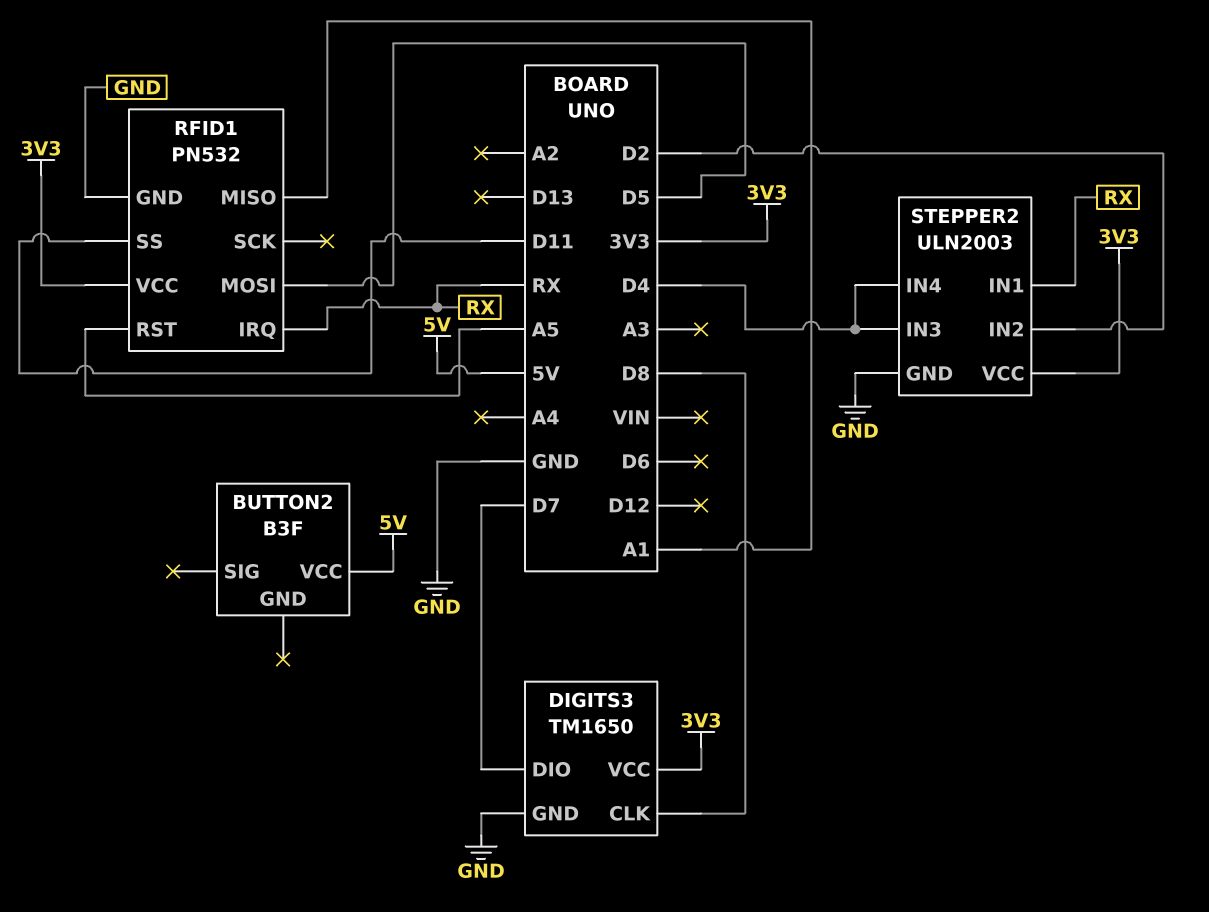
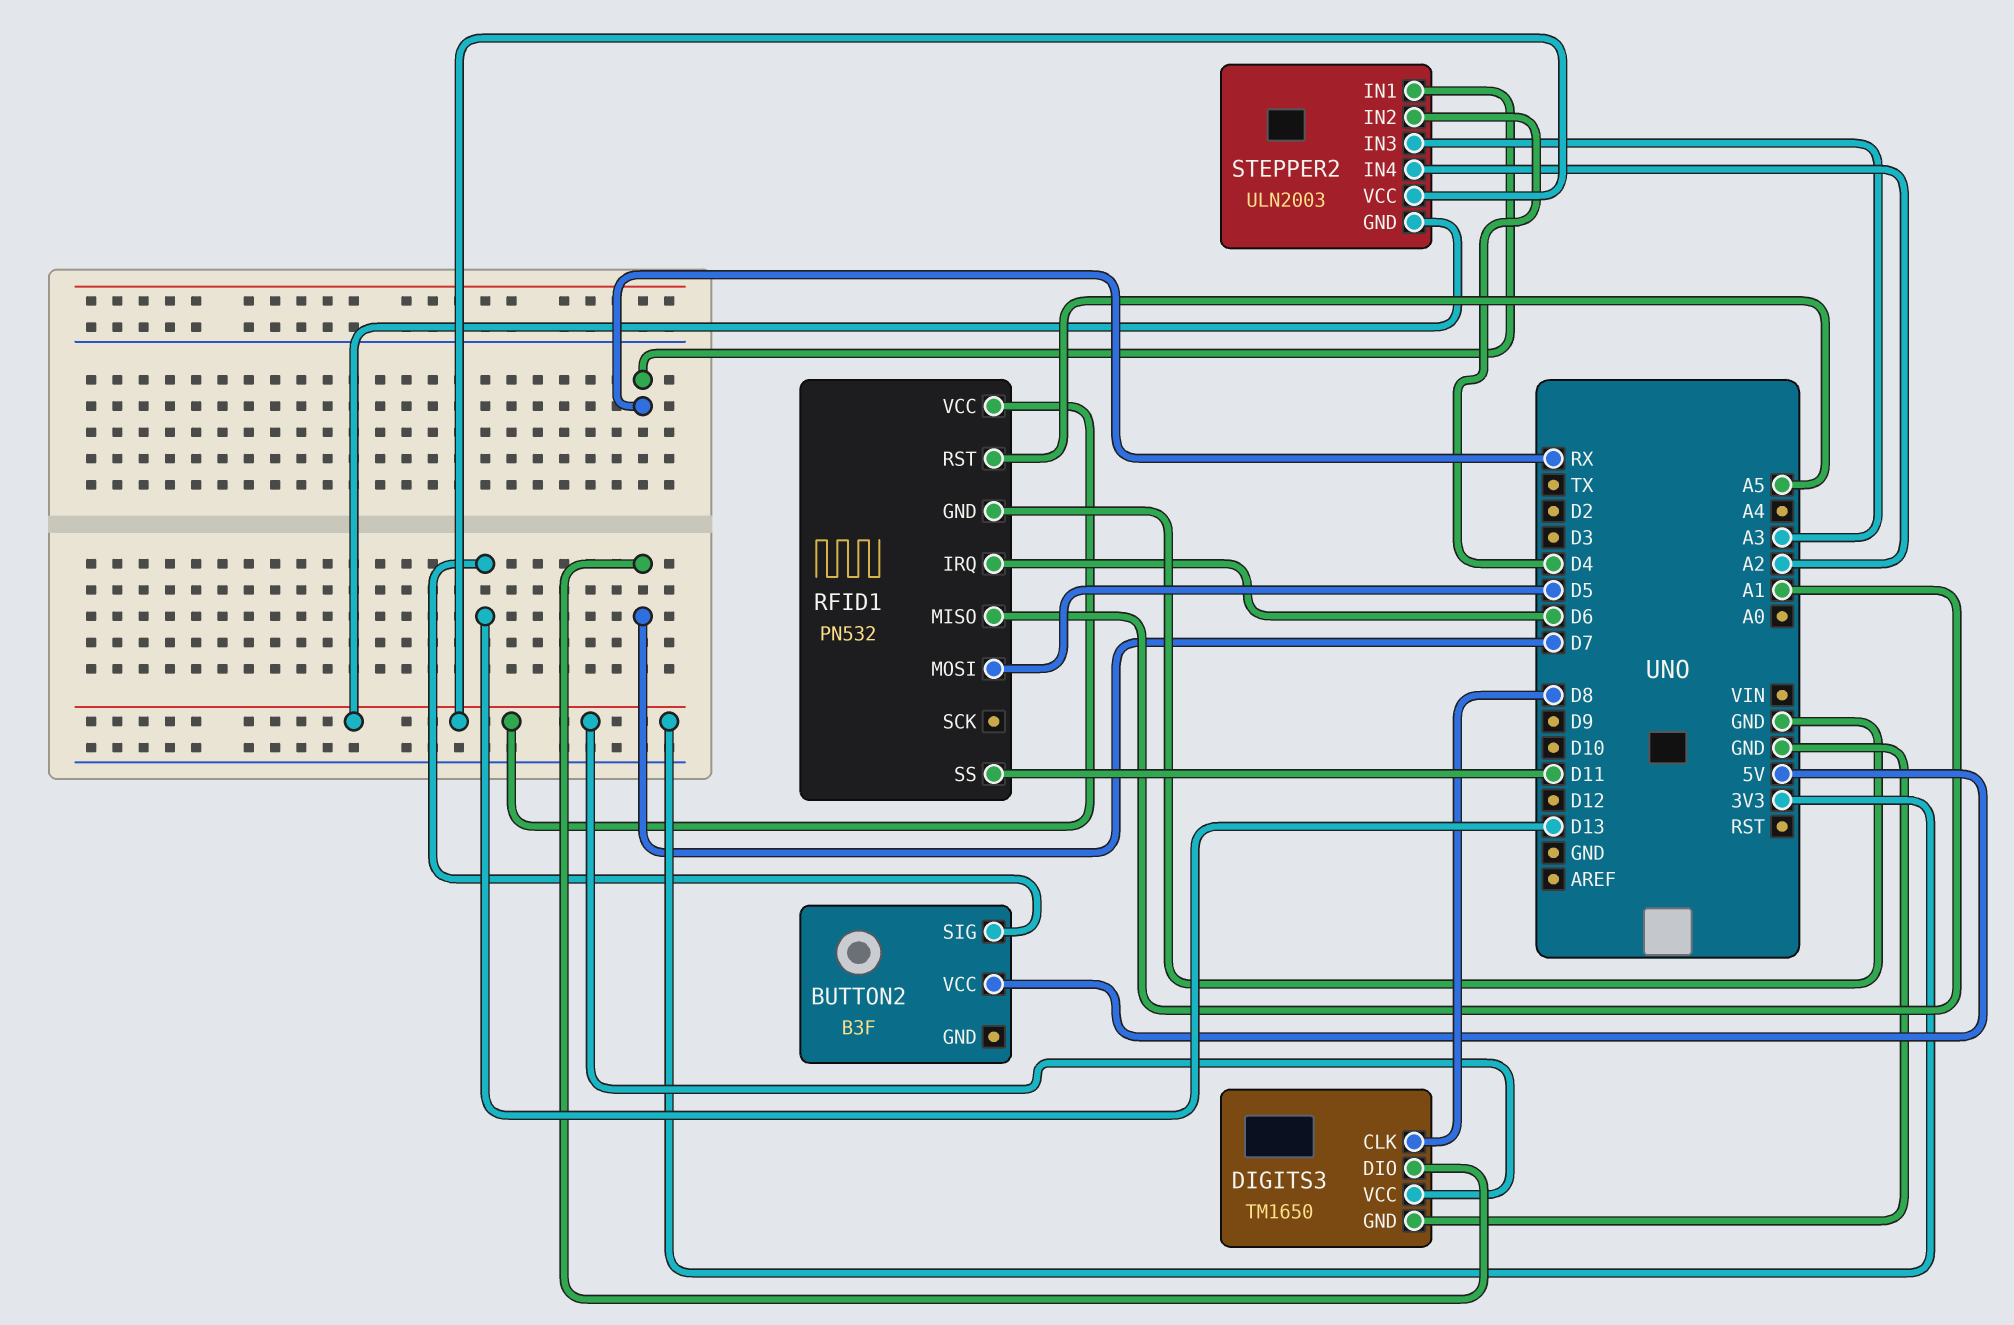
BUTTON2 pin SIG: none -> D13
RFID1 pin IRQ: RX -> D6
STEPPER2 pin GND: GND -> 3V3
STEPPER2 pin IN2: D2 -> D4
STEPPER2 pin IN3: D4 -> A3
STEPPER2 pin IN4: D4 -> A2

